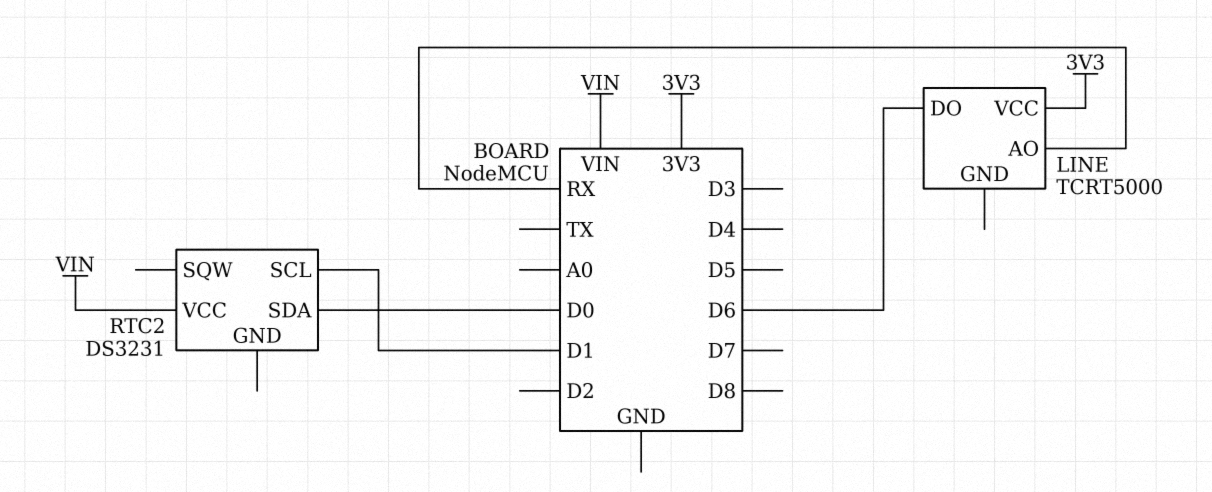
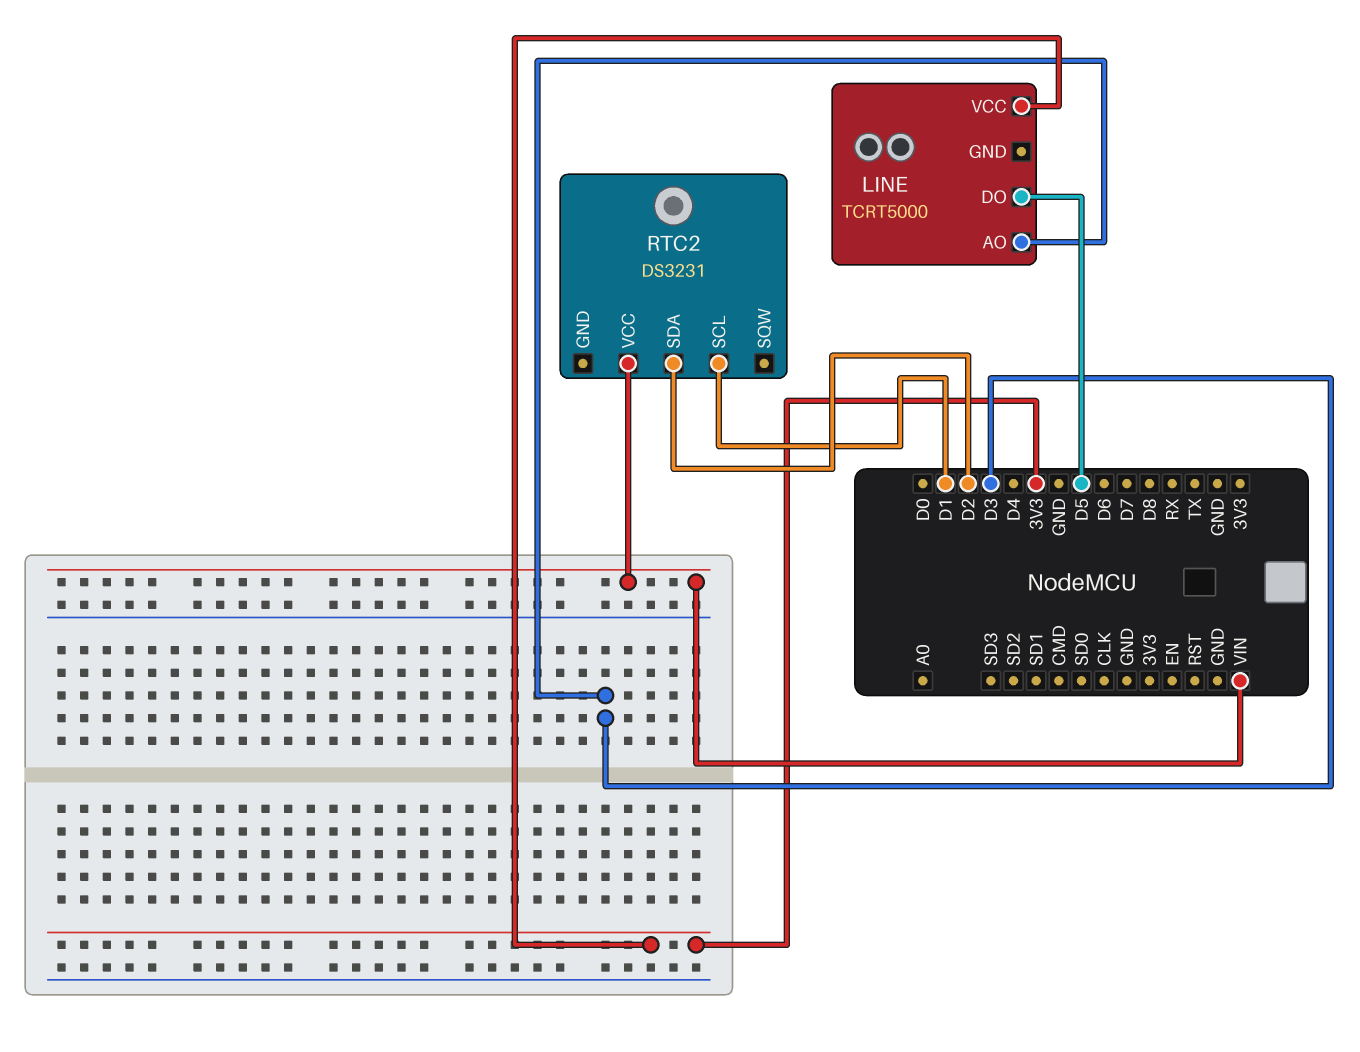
LINE pin AO: RX -> D3
LINE pin DO: D6 -> D5
RTC2 pin SDA: D0 -> D2

